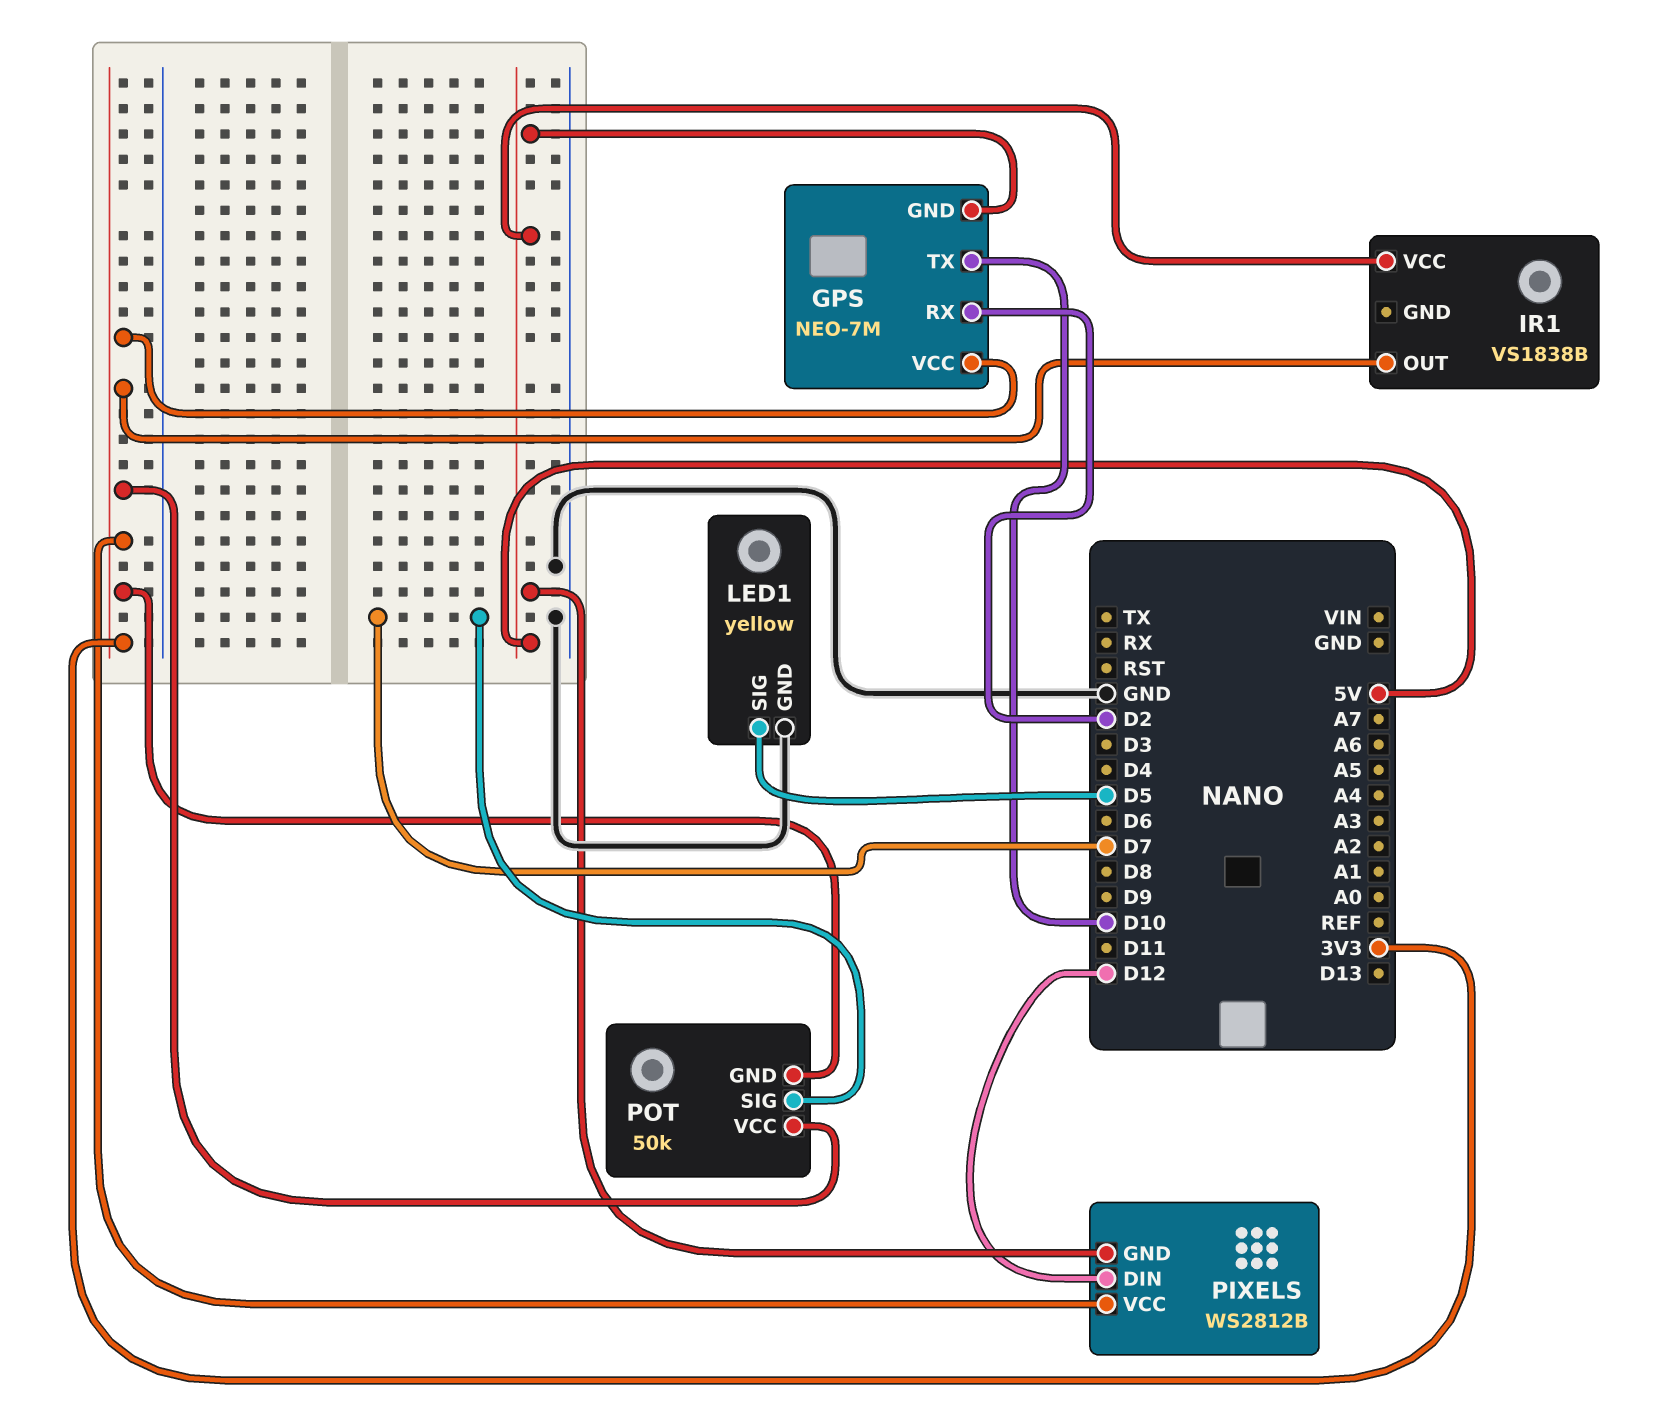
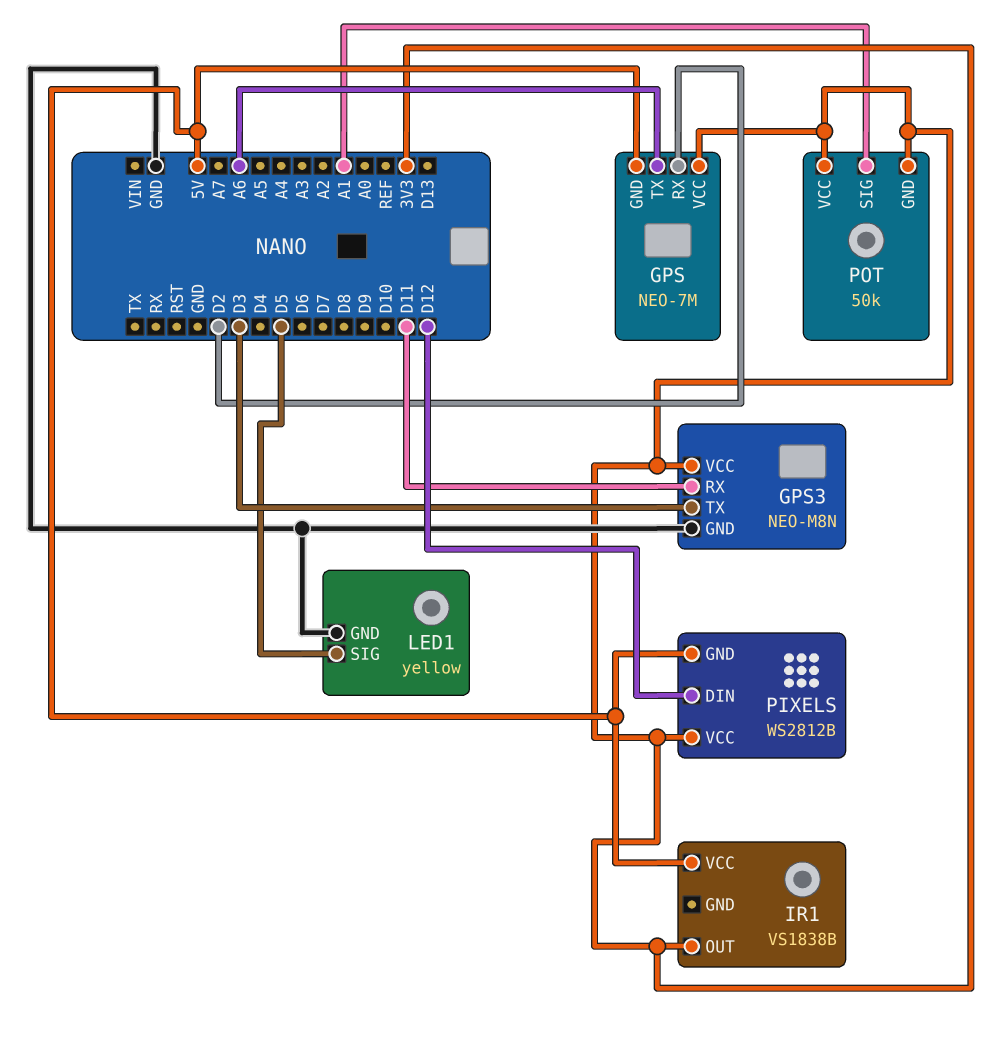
GPS pin TX: D10 -> A6
GPS3: none -> NEO-M8N
GPS3 pin GND: none -> GND
GPS3 pin RX: none -> D11
GPS3 pin TX: none -> D3
GPS3 pin VCC: none -> 3V3
POT pin SIG: D7 -> A1

